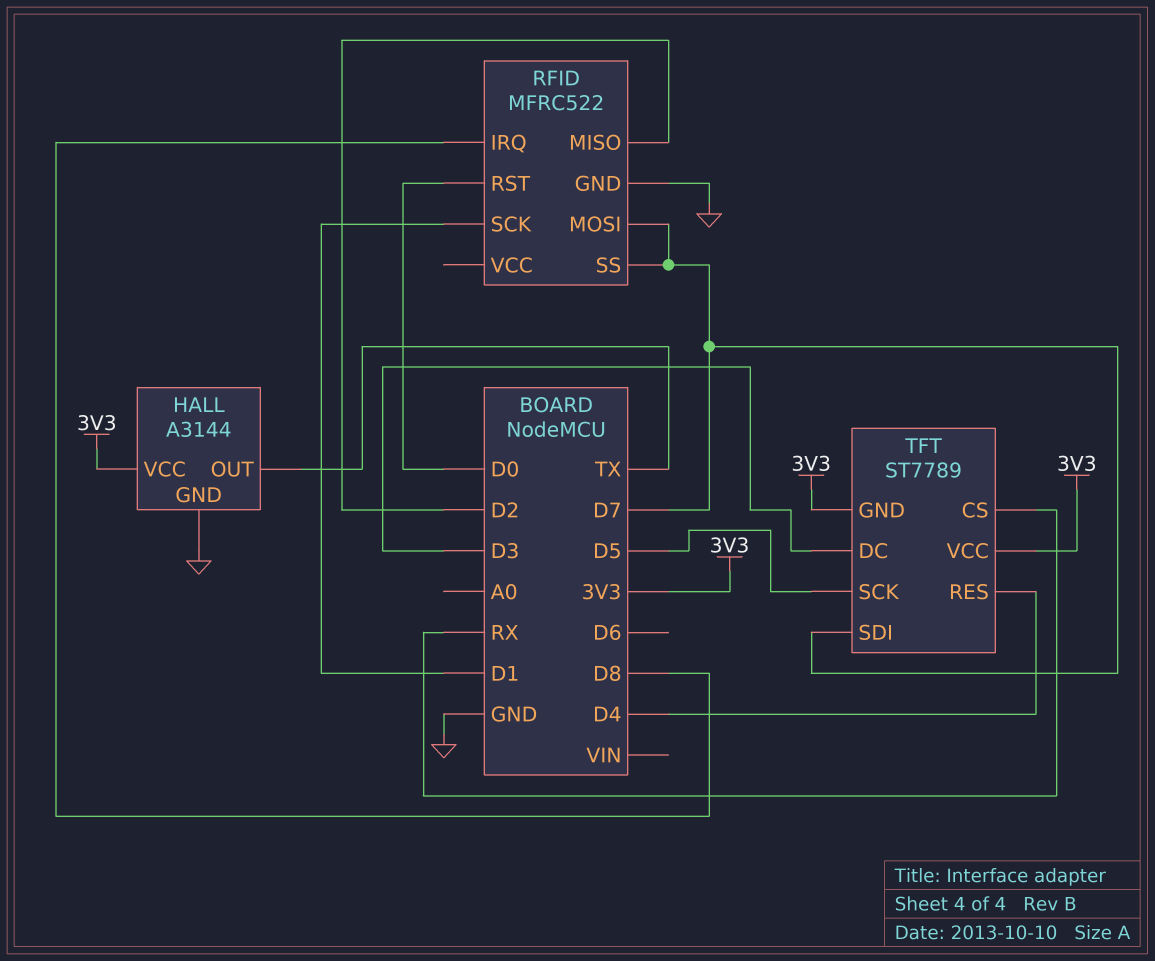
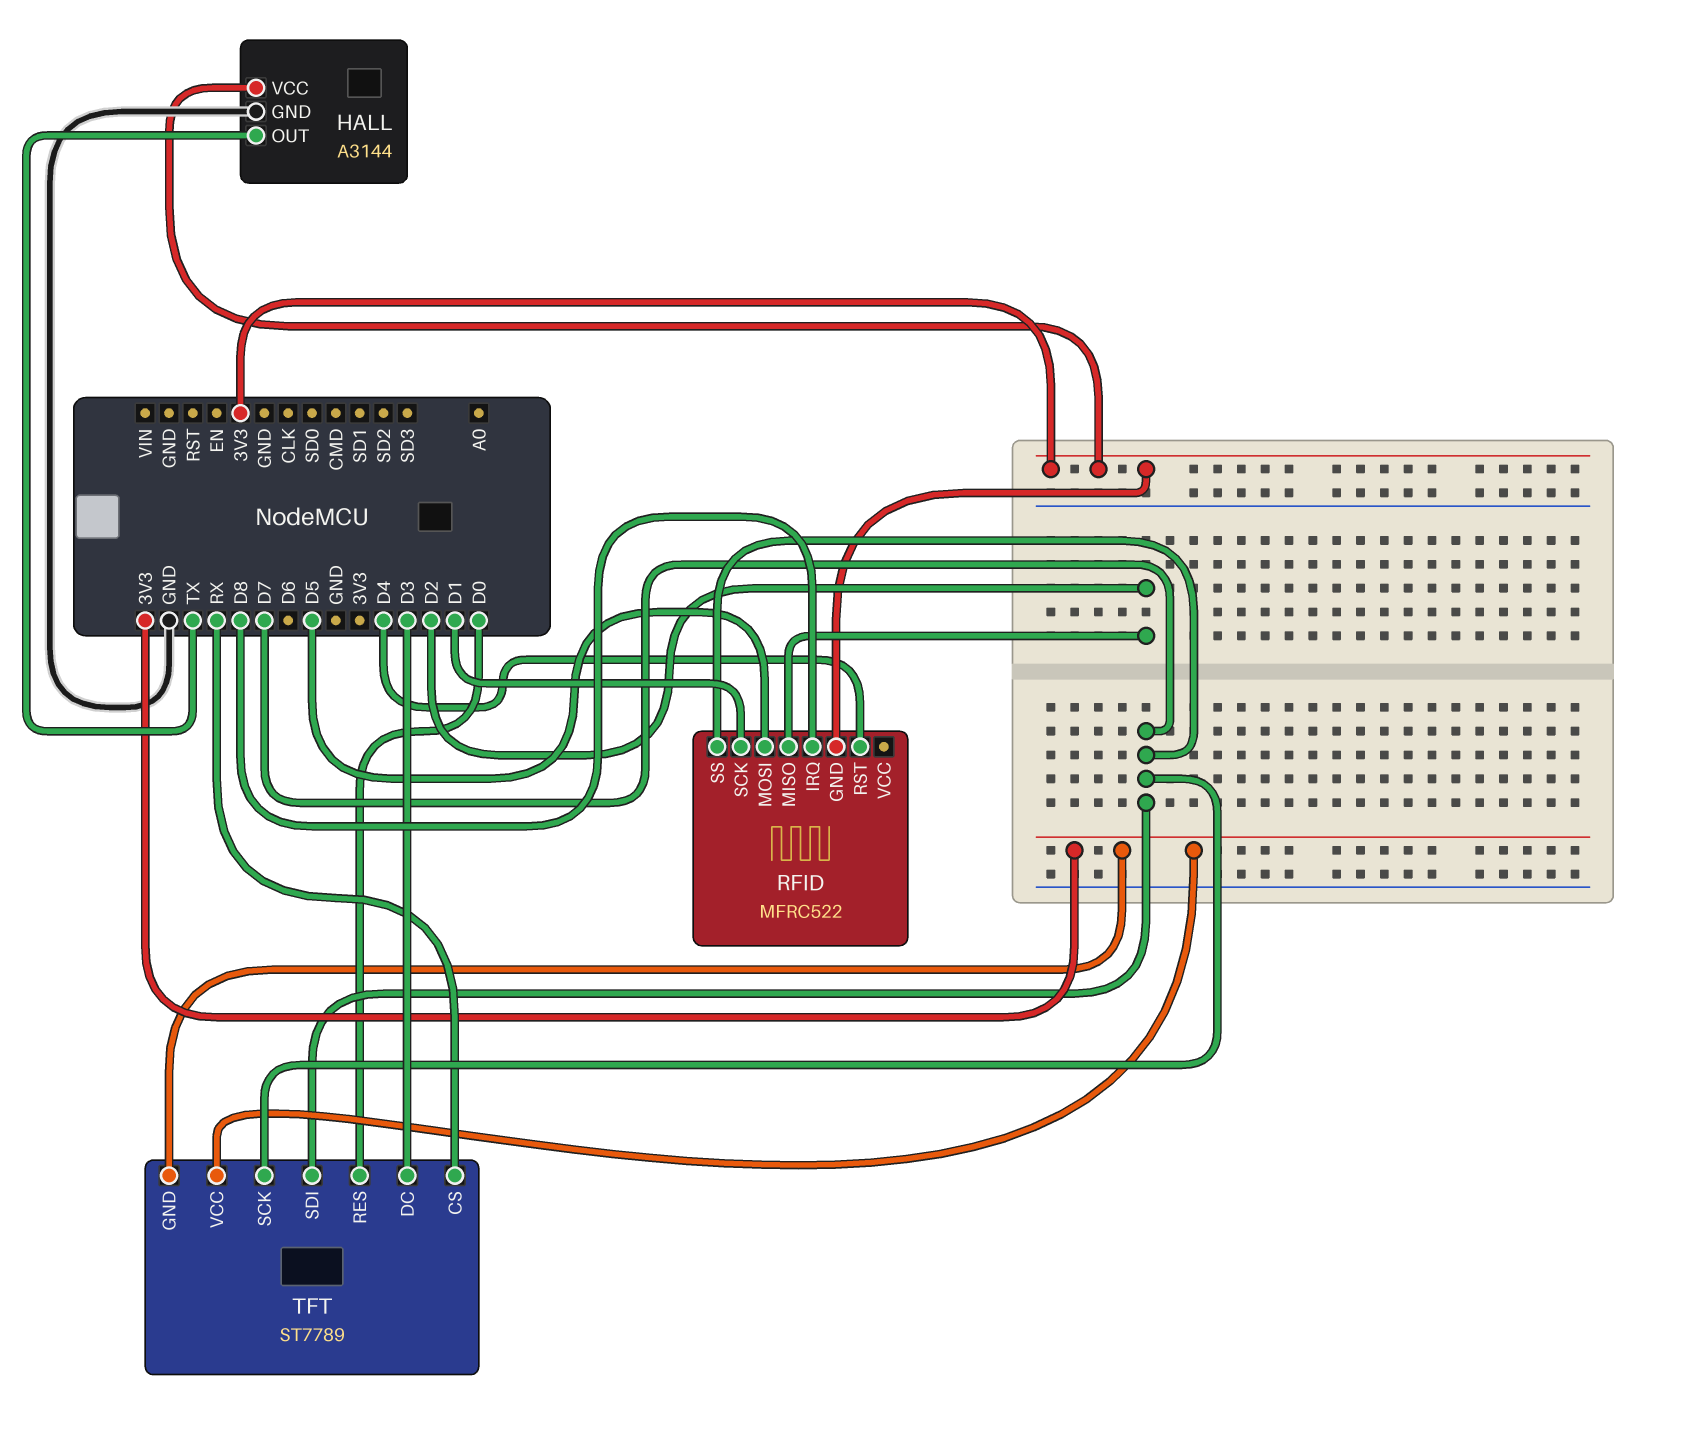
RFID pin GND: GND -> 3V3
RFID pin MOSI: D7 -> D5
RFID pin RST: D0 -> D4
TFT pin RES: D4 -> D0
TFT pin SCK: D5 -> D7

